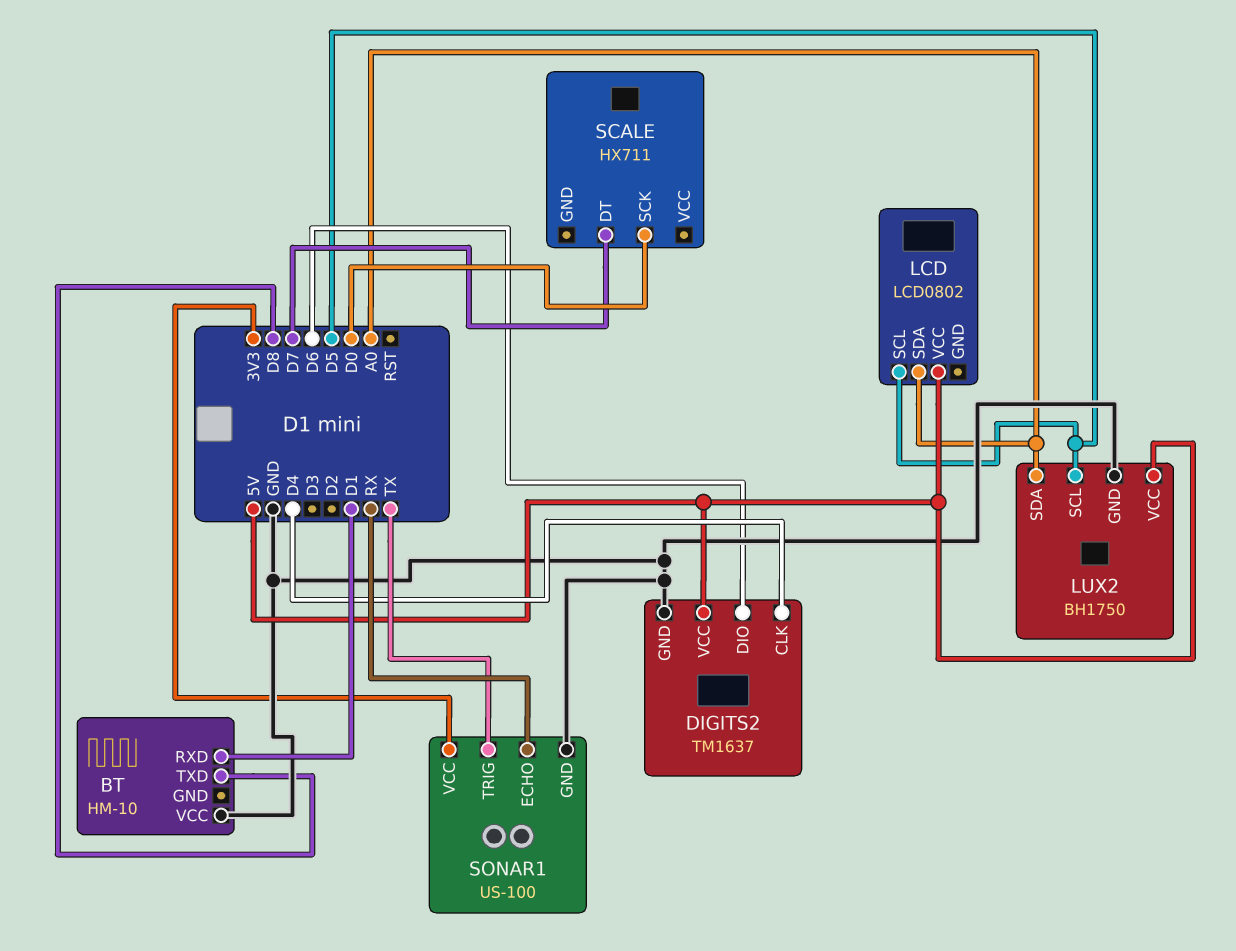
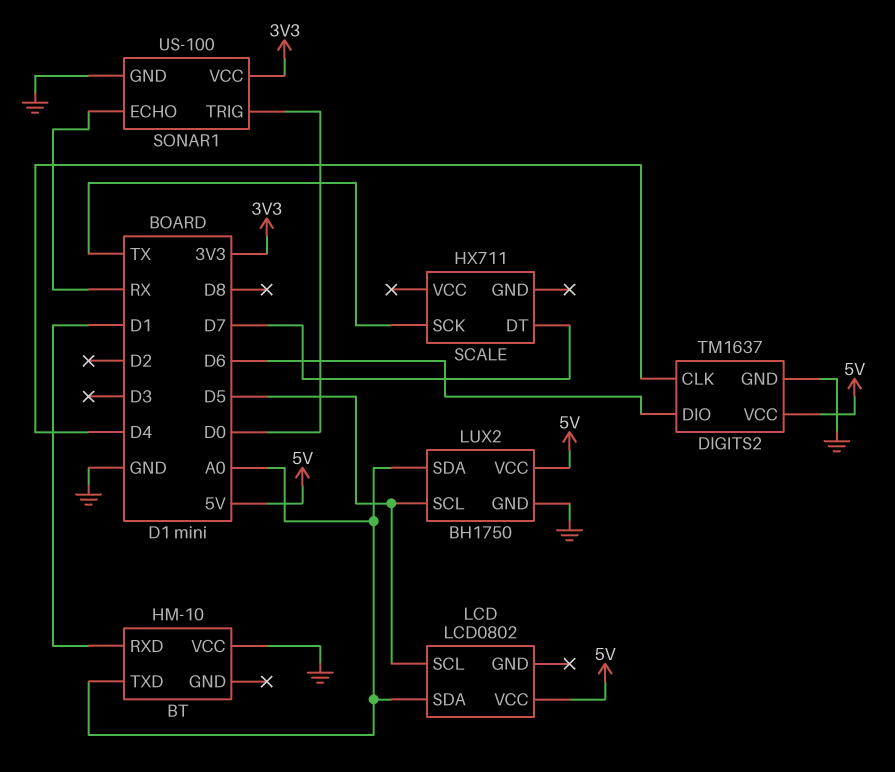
BT pin TXD: D8 -> A0
SCALE pin SCK: D0 -> TX
SONAR1 pin TRIG: TX -> D0

